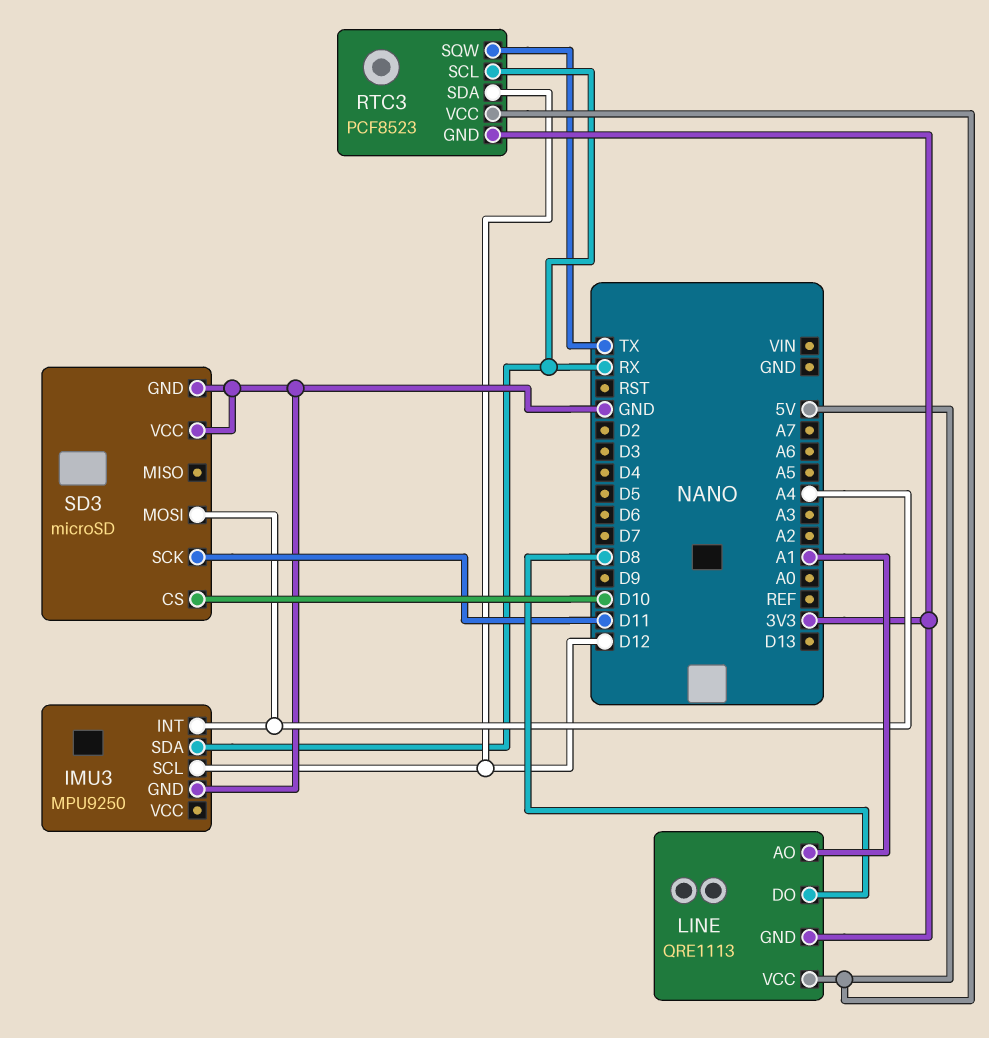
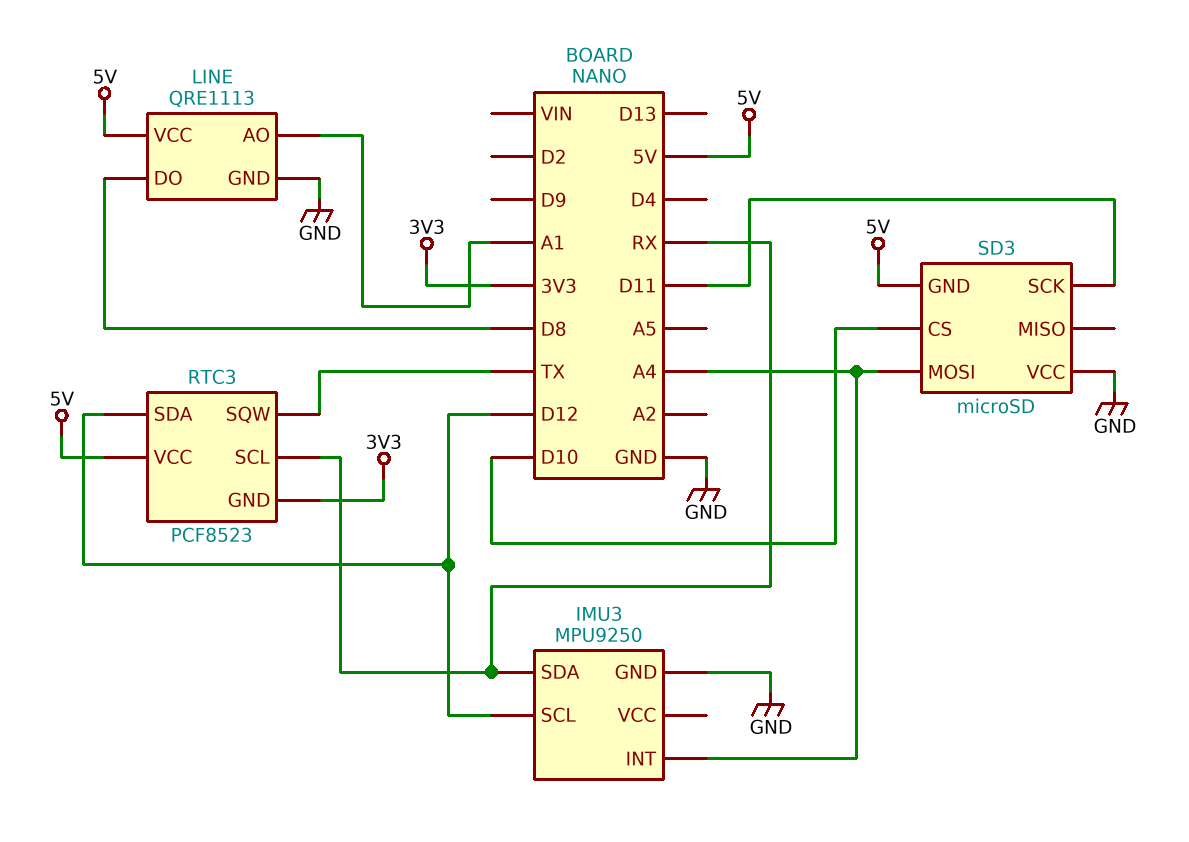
LINE pin GND: 3V3 -> GND
SD3 pin GND: GND -> 5V

